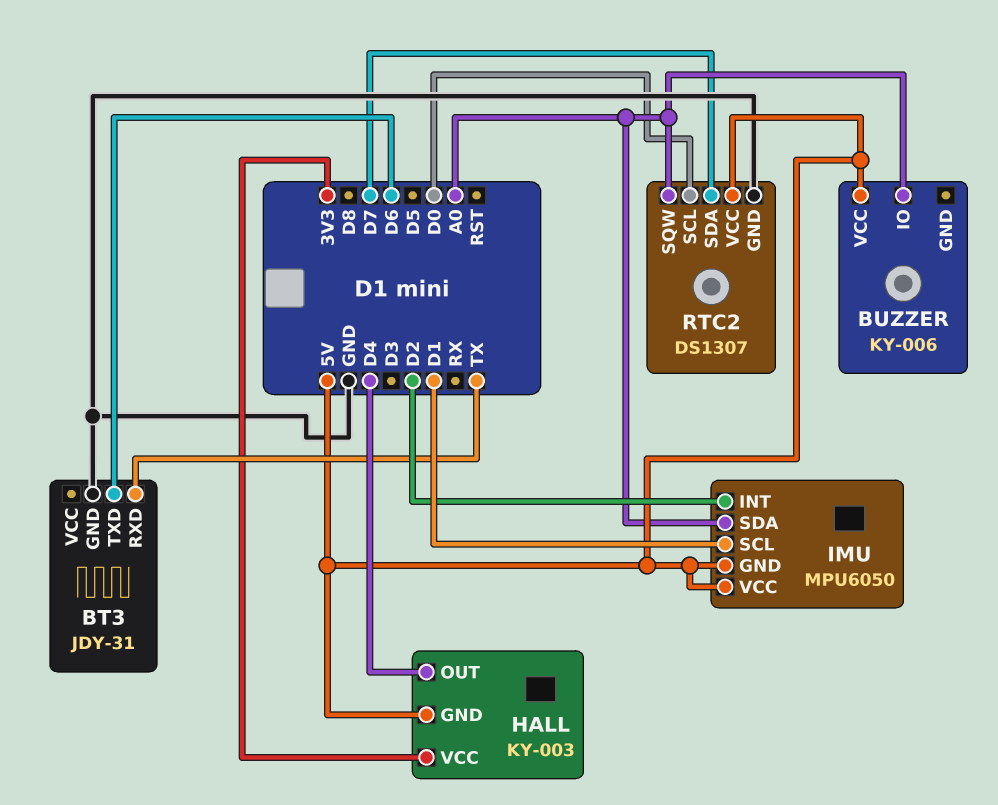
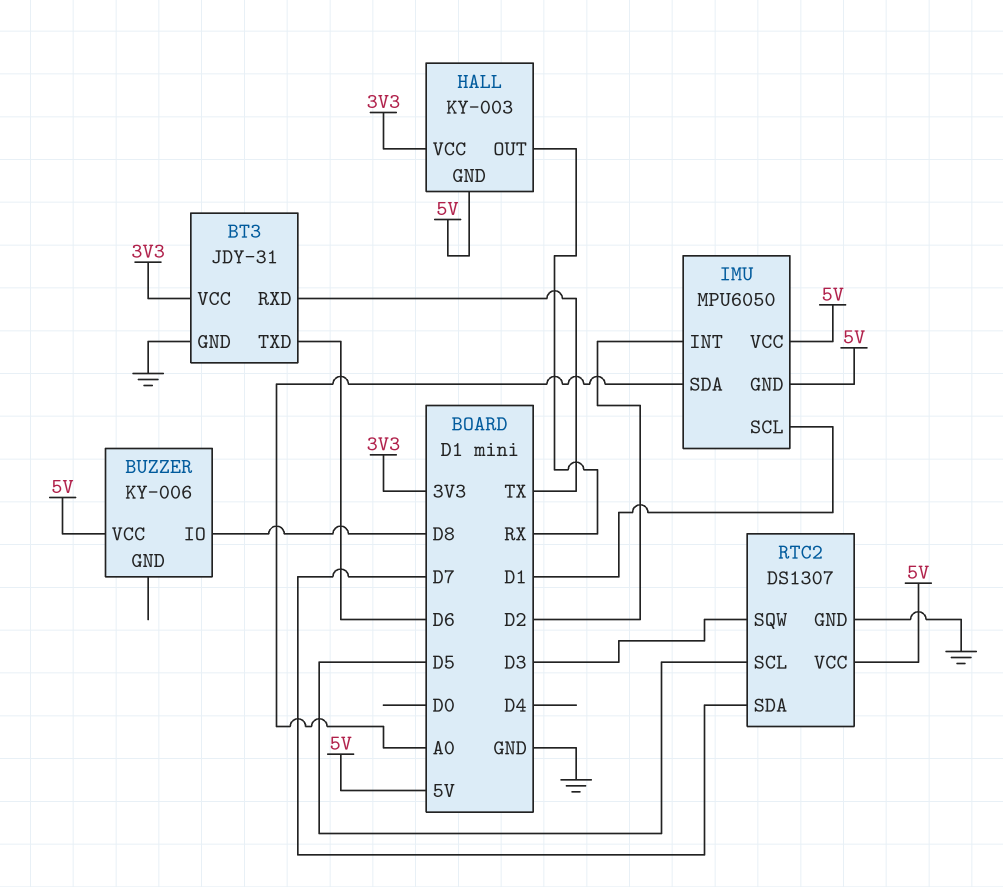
BT3 pin VCC: none -> 3V3
BUZZER pin IO: A0 -> D8
HALL pin OUT: D4 -> RX
RTC2 pin SCL: D0 -> D5
RTC2 pin SQW: A0 -> D3

